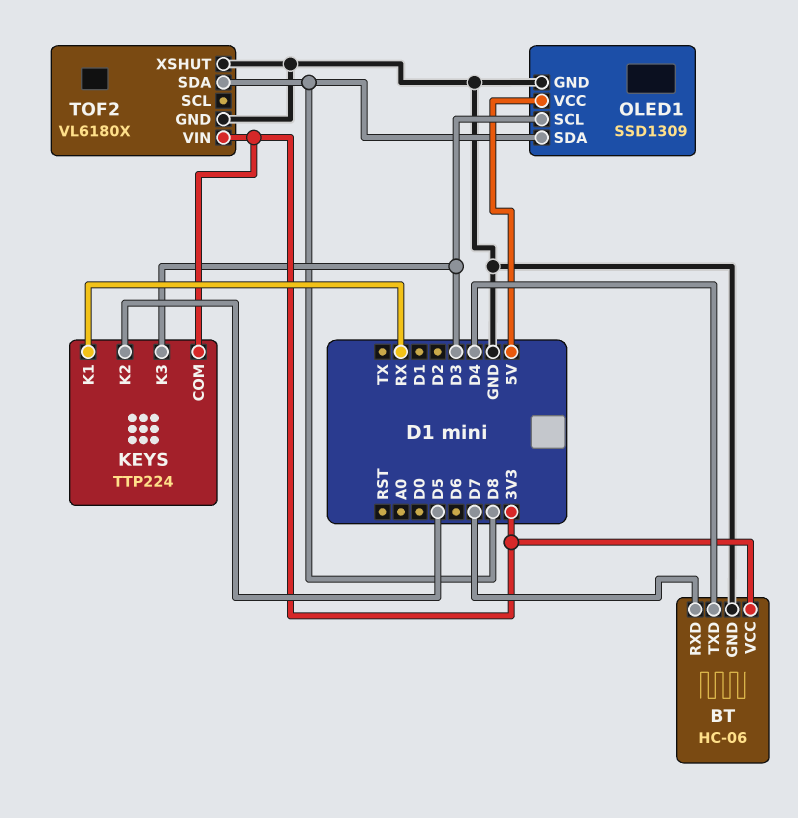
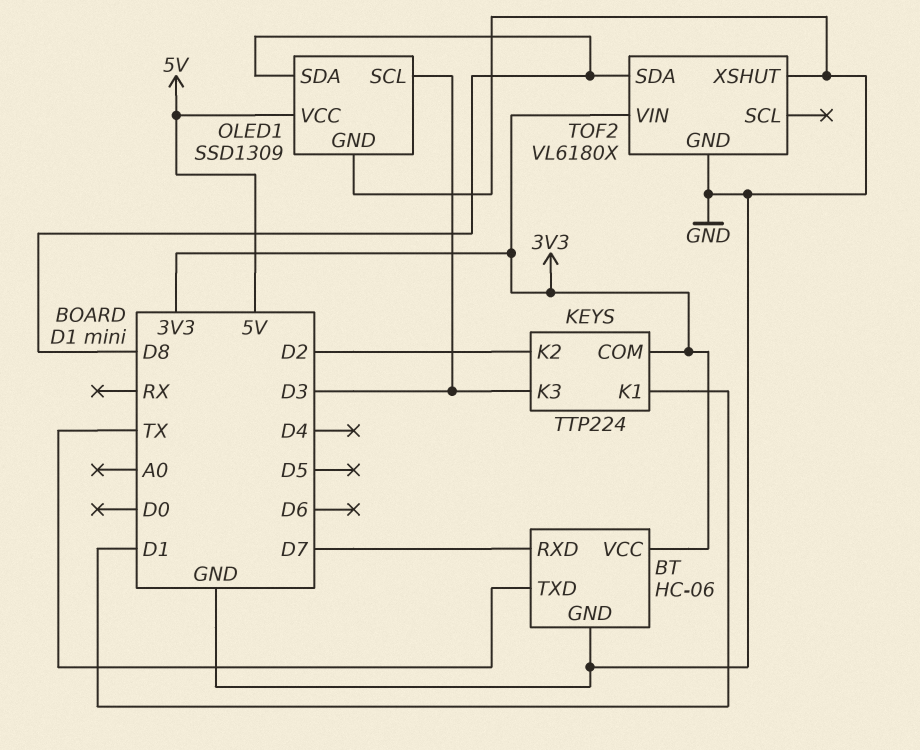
BT pin TXD: D4 -> TX
KEYS pin K1: RX -> D1
KEYS pin K2: D5 -> D2

